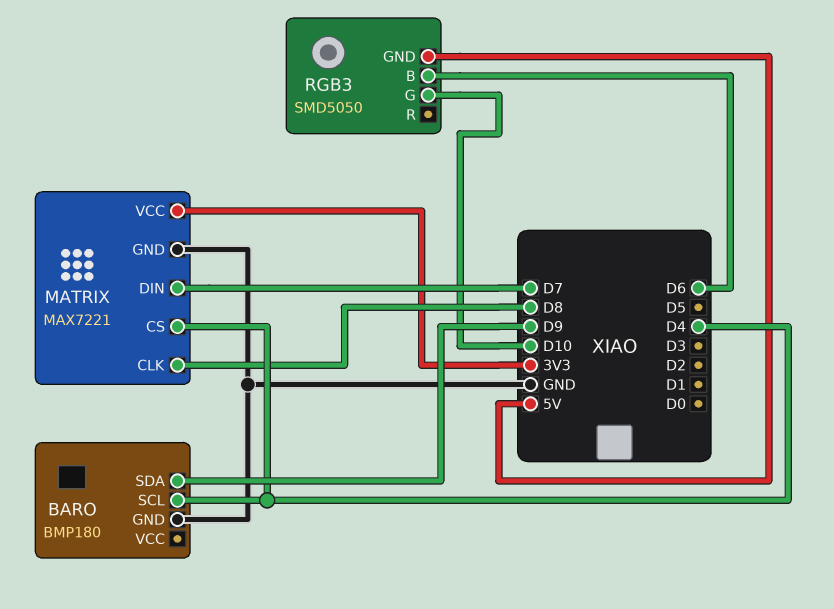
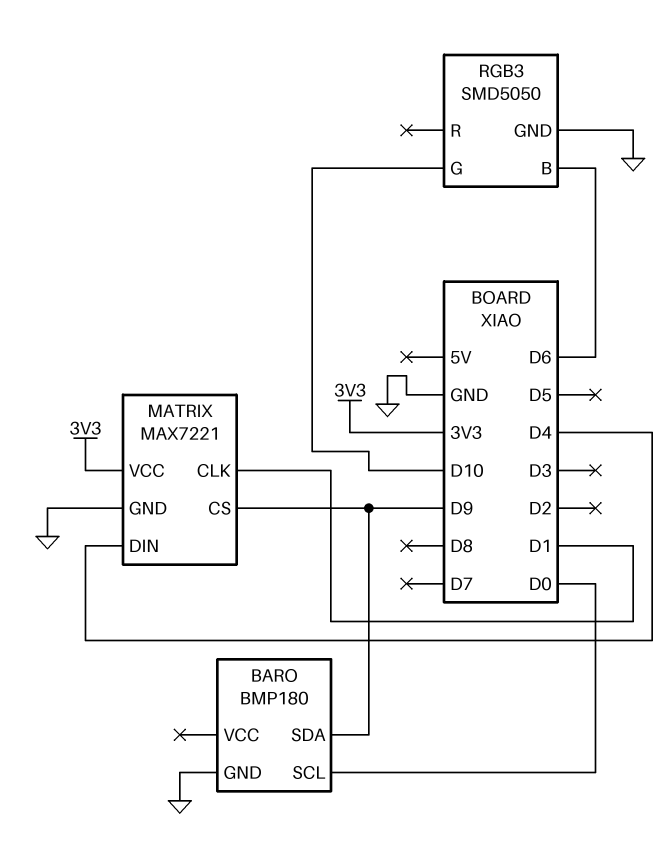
BARO pin SCL: D4 -> D0
MATRIX pin CLK: D8 -> D1
MATRIX pin CS: D4 -> D9
MATRIX pin DIN: D7 -> D4
RGB3 pin GND: 5V -> GND

